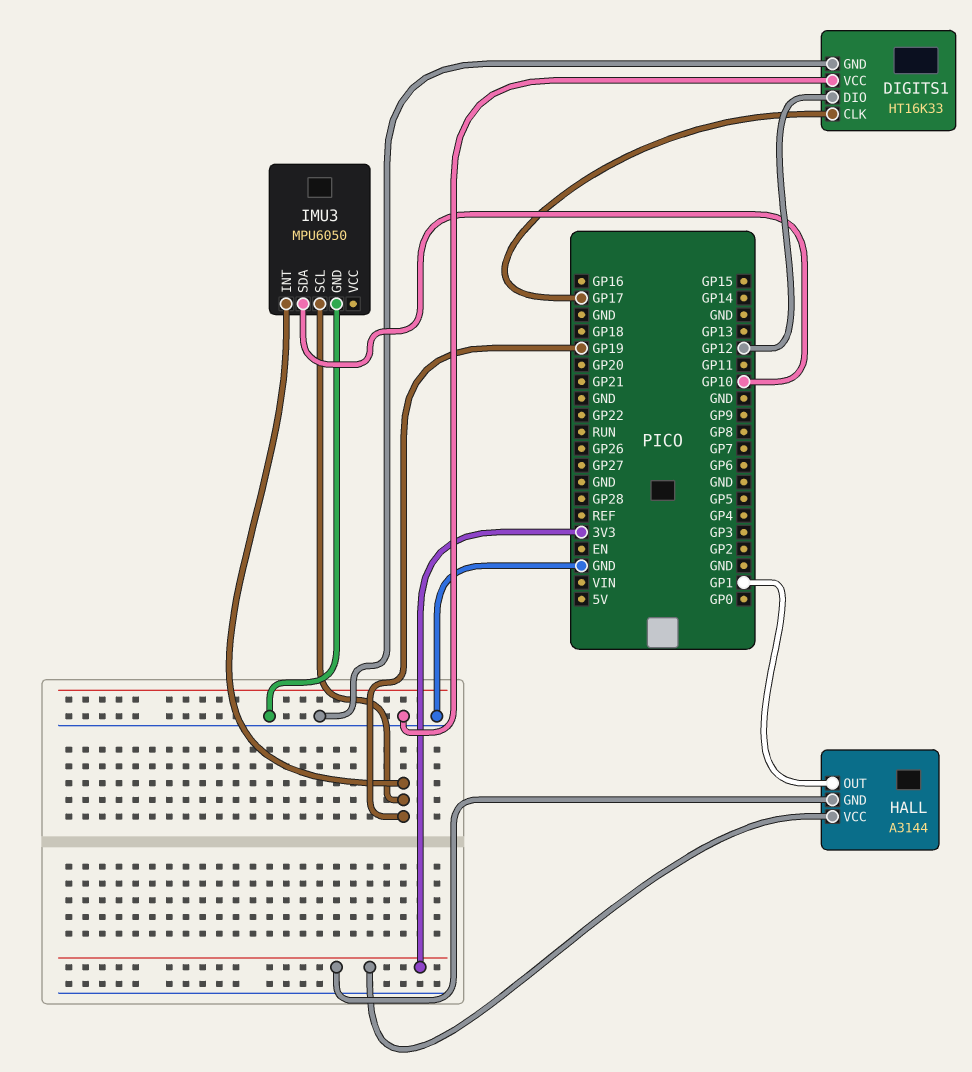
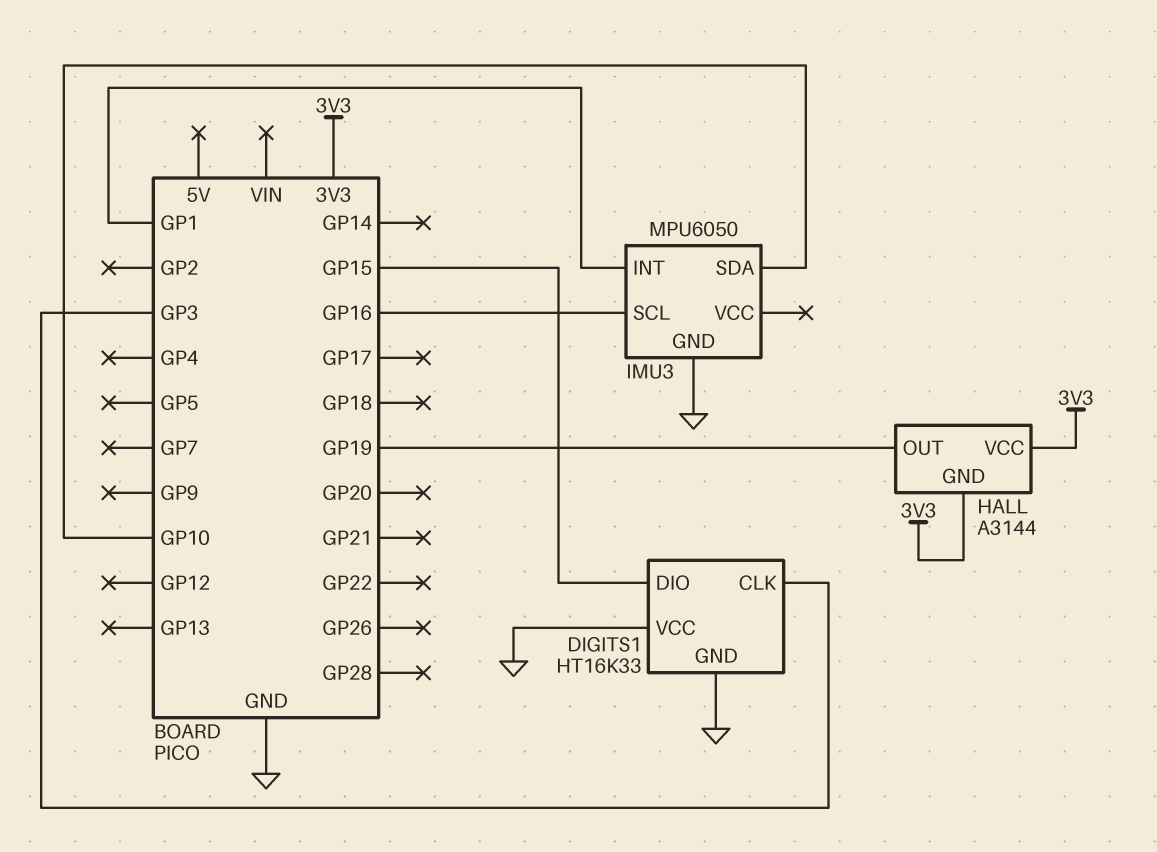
DIGITS1 pin CLK: GP17 -> GP3
DIGITS1 pin DIO: GP12 -> GP15
HALL pin OUT: GP1 -> GP19
IMU3 pin INT: GP19 -> GP1
IMU3 pin SCL: GP19 -> GP16

